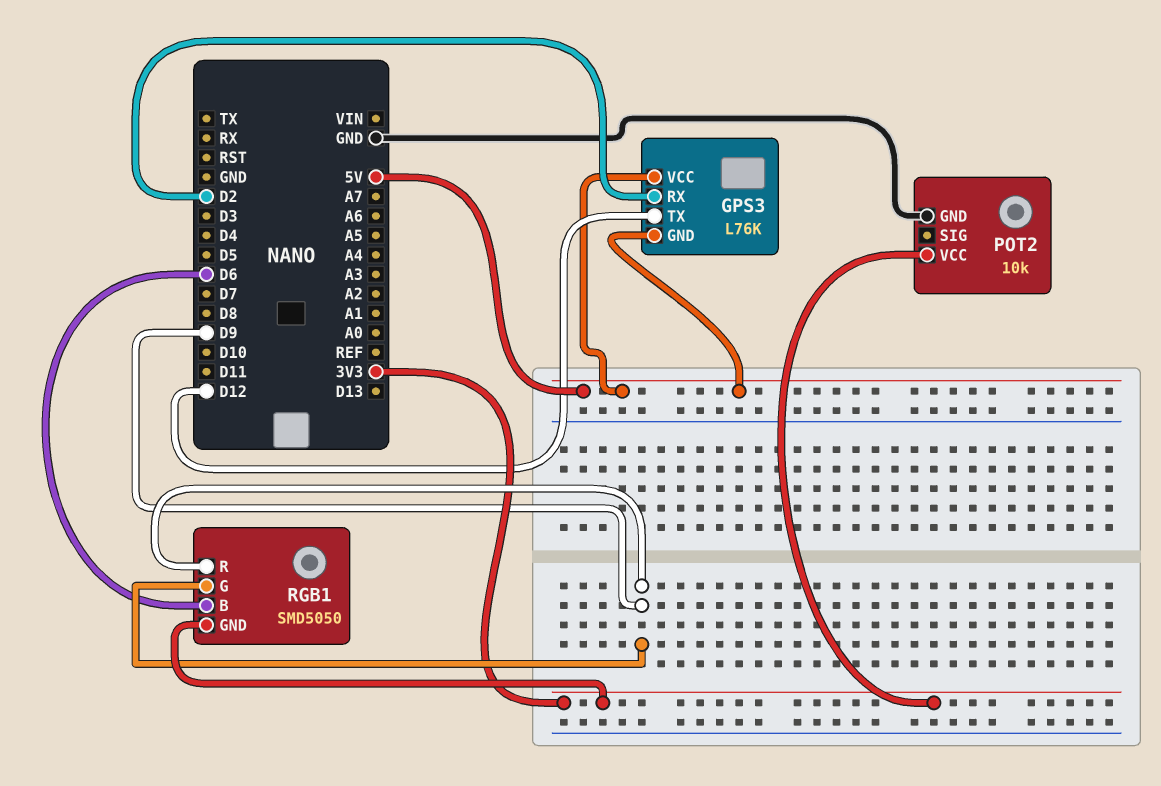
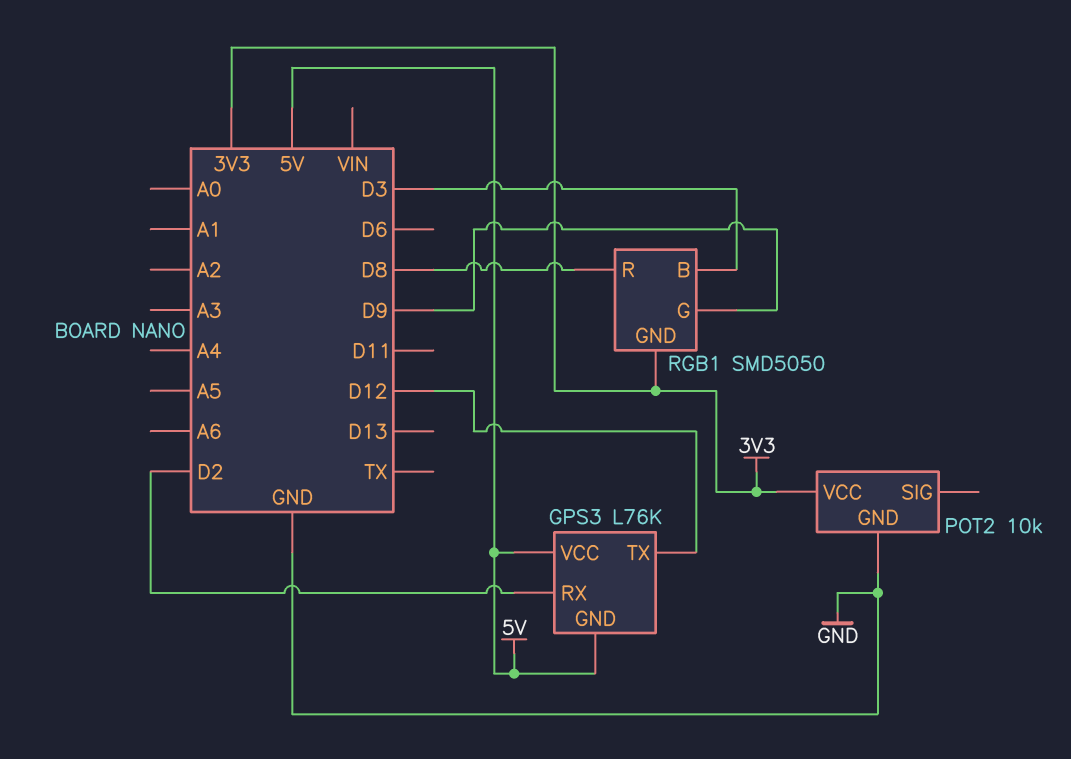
RGB1 pin B: D6 -> D3
RGB1 pin R: D9 -> D8

